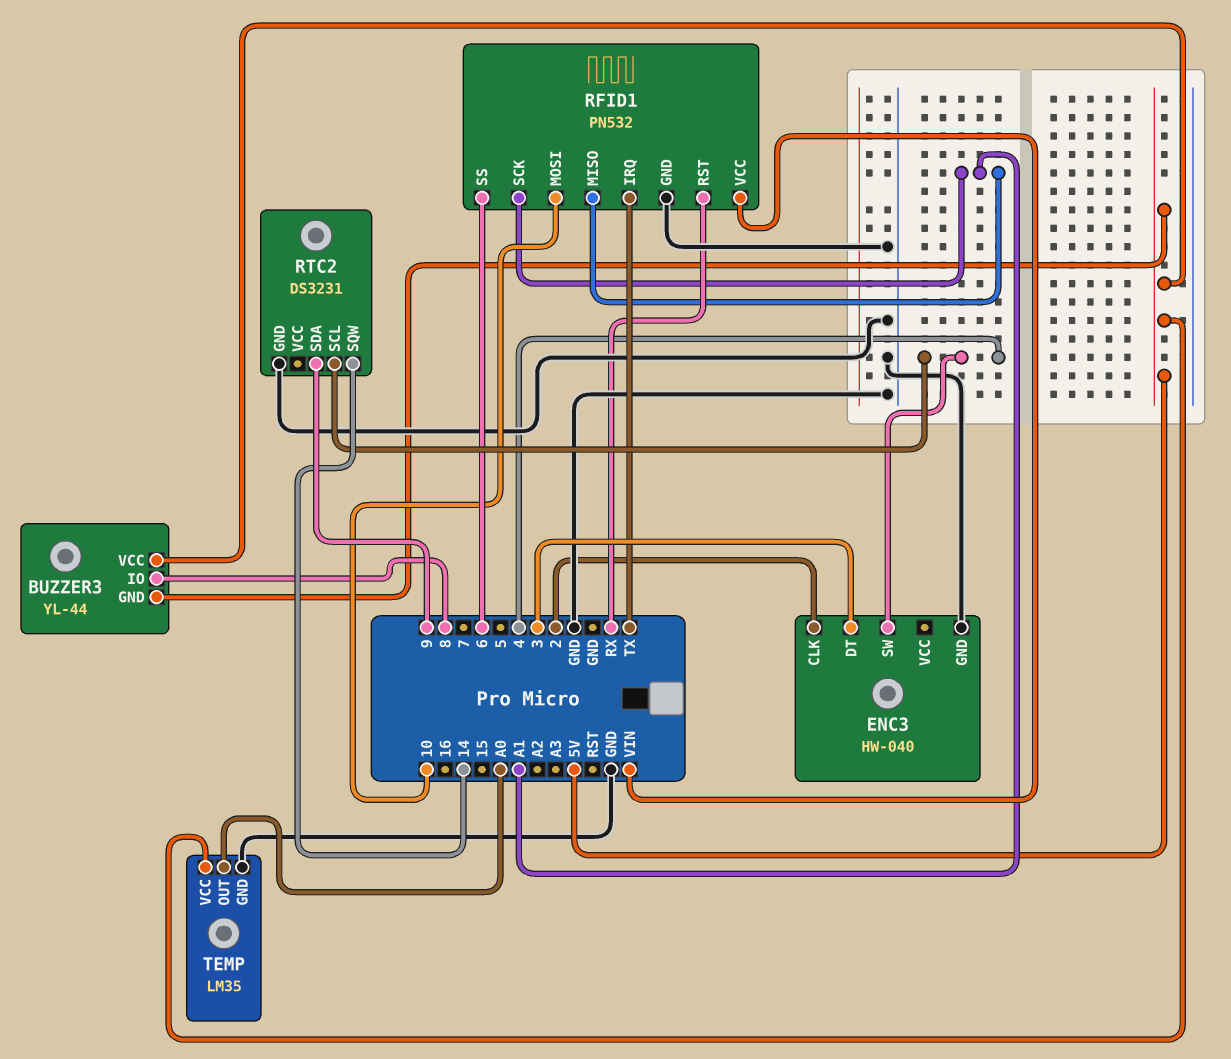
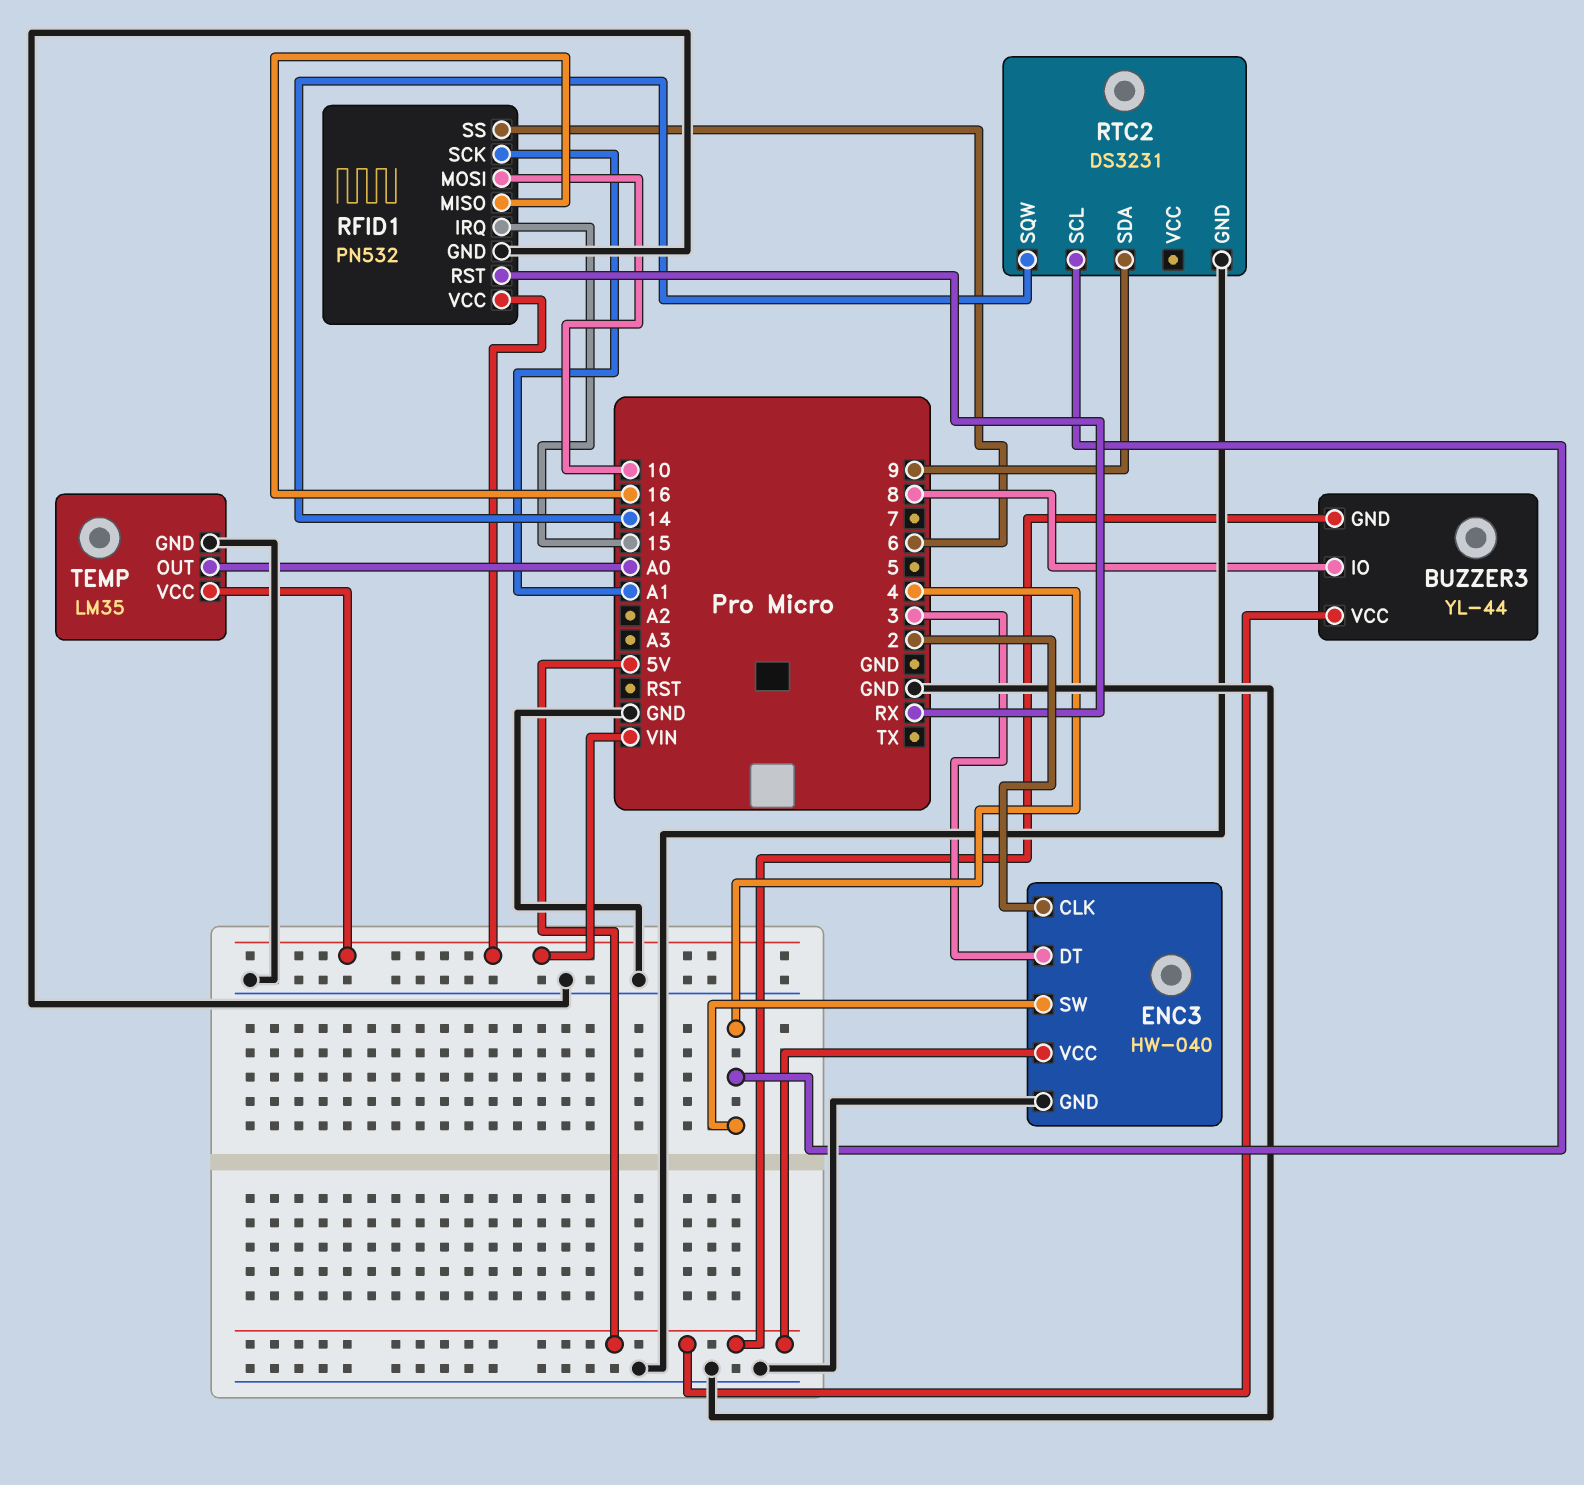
ENC3 pin VCC: none -> 5V
RFID1 pin IRQ: TX -> 15
RFID1 pin MISO: A1 -> 16
TEMP pin VCC: 5V -> VIN

